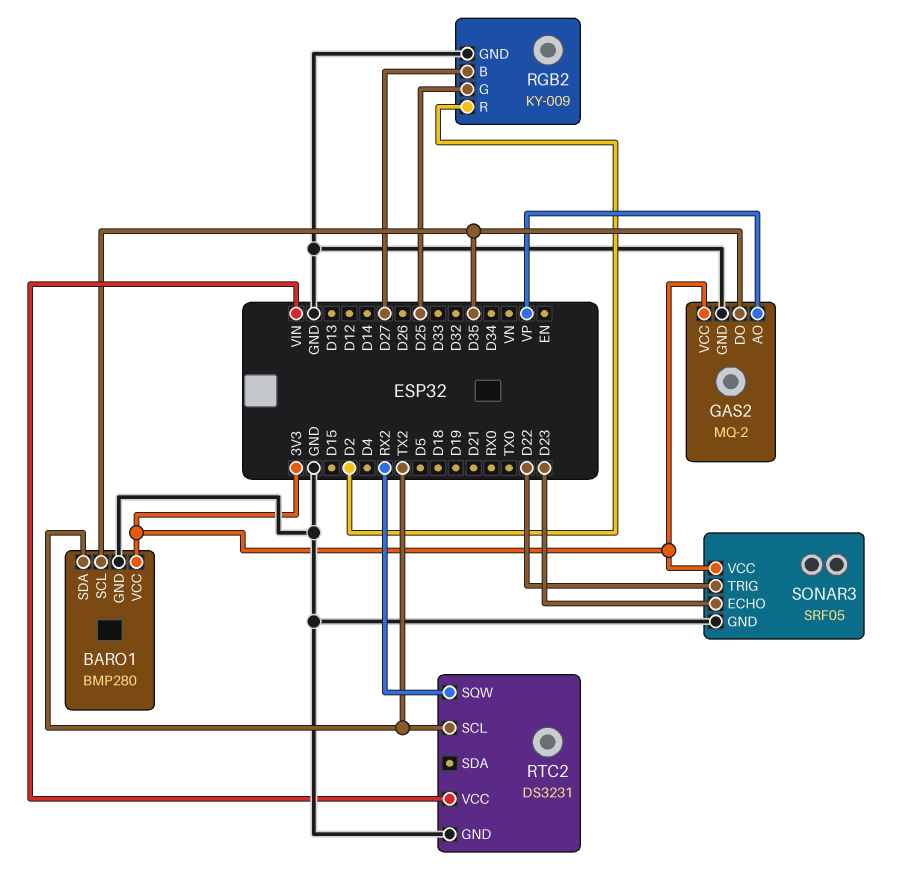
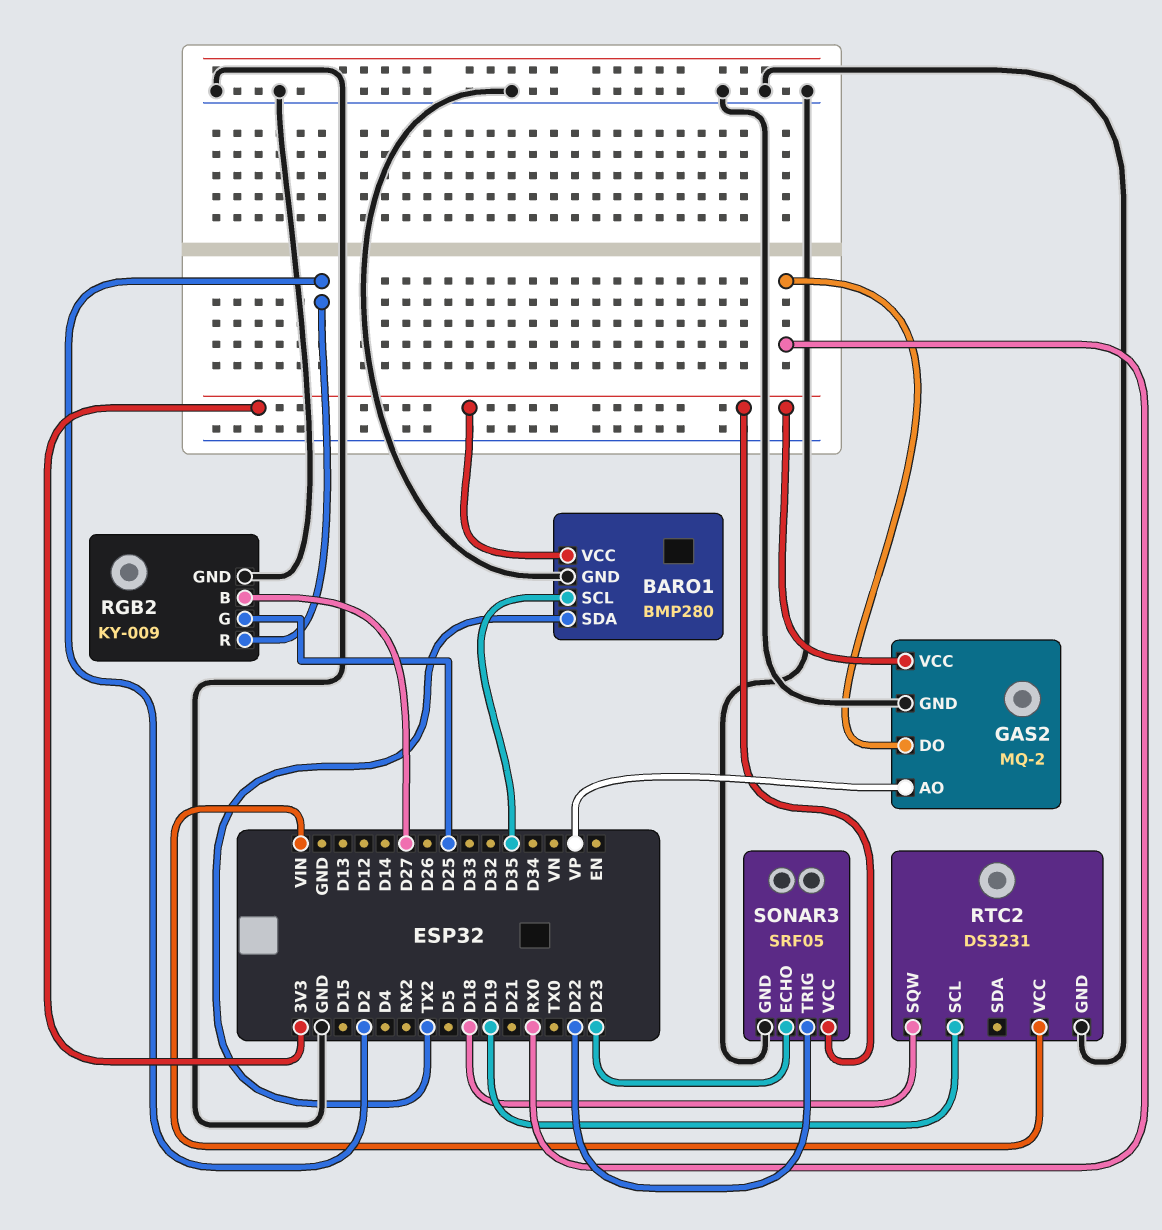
GAS2 pin DO: D35 -> RX0
RTC2 pin SCL: TX2 -> D19
RTC2 pin SQW: RX2 -> D18

